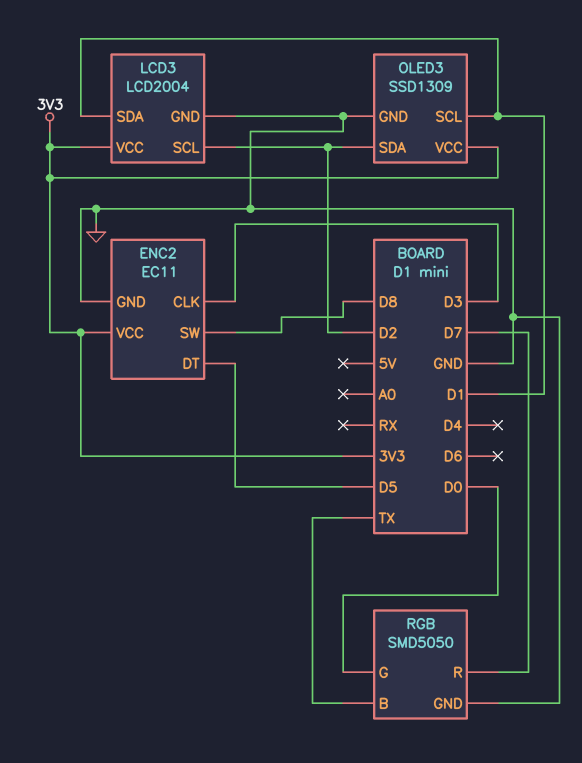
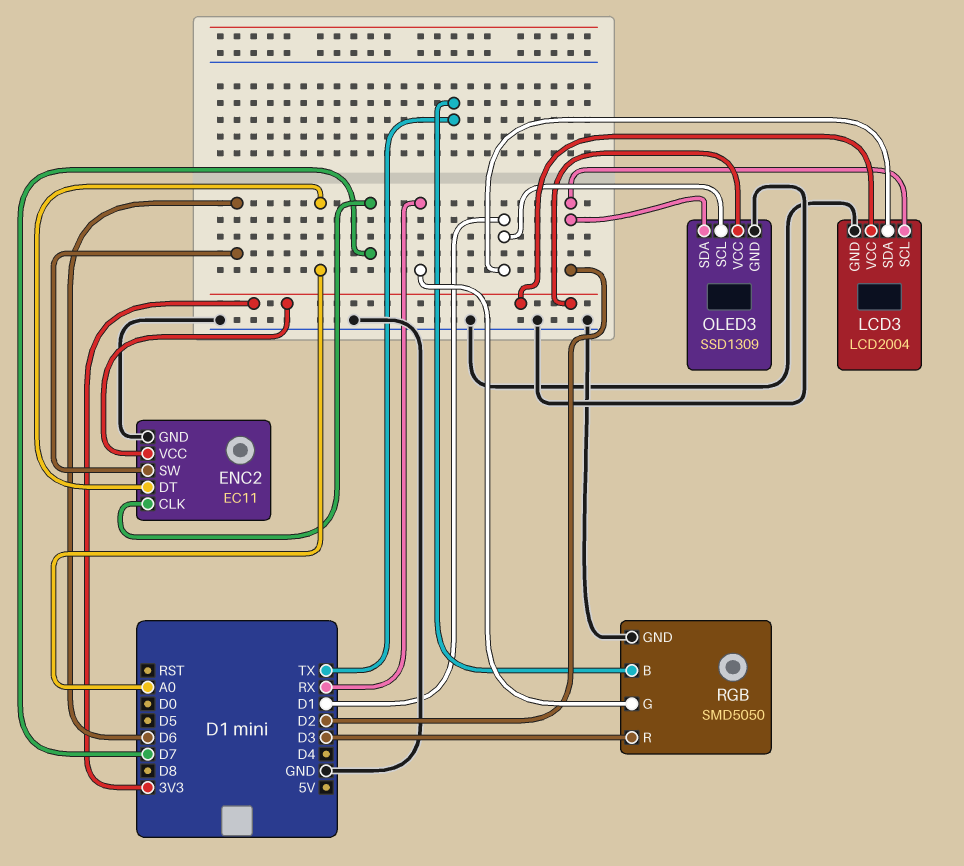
ENC2 pin CLK: D3 -> D7
ENC2 pin DT: D5 -> A0
ENC2 pin SW: D8 -> D6
RGB pin G: D0 -> RX
RGB pin R: D7 -> D3

